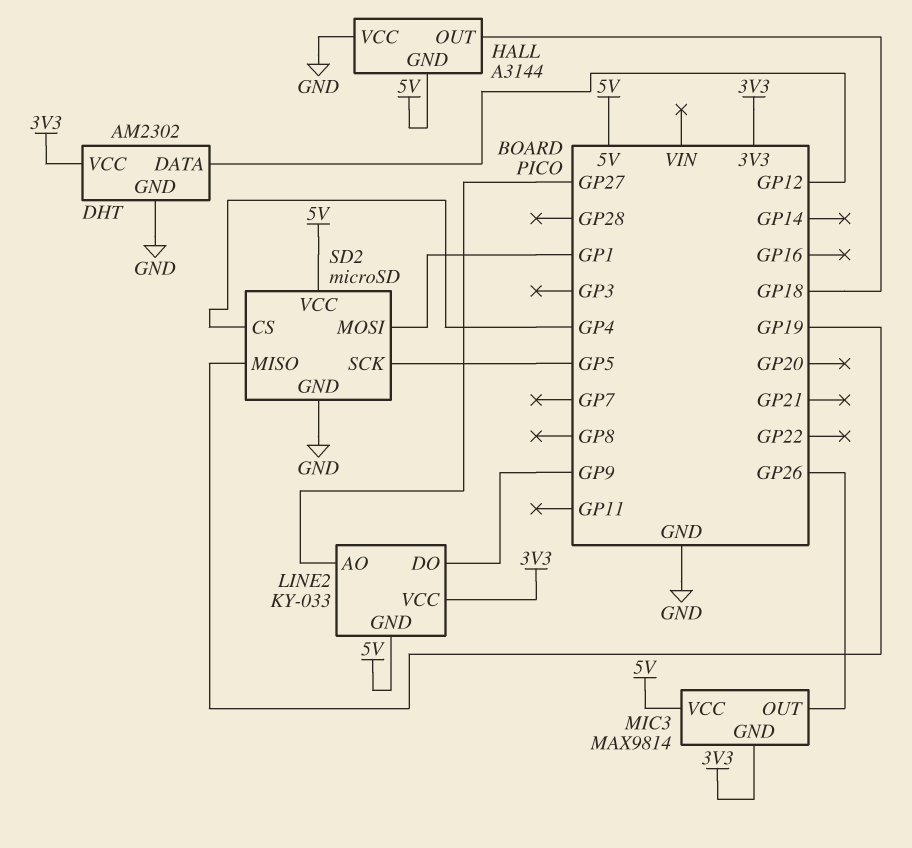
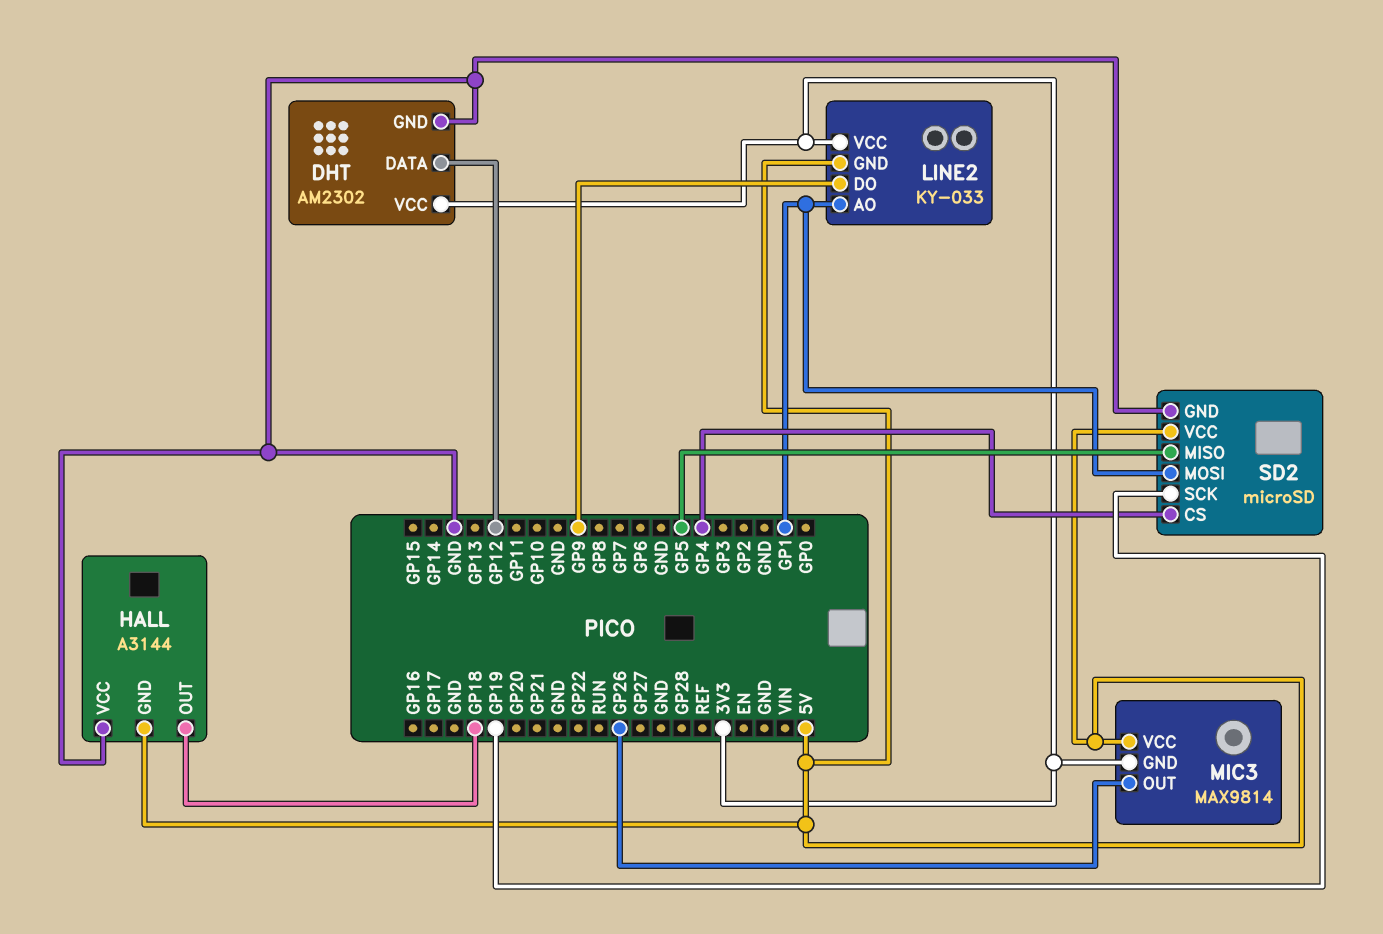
LINE2 pin AO: GP27 -> GP1
SD2 pin MISO: GP19 -> GP5
SD2 pin SCK: GP5 -> GP19

